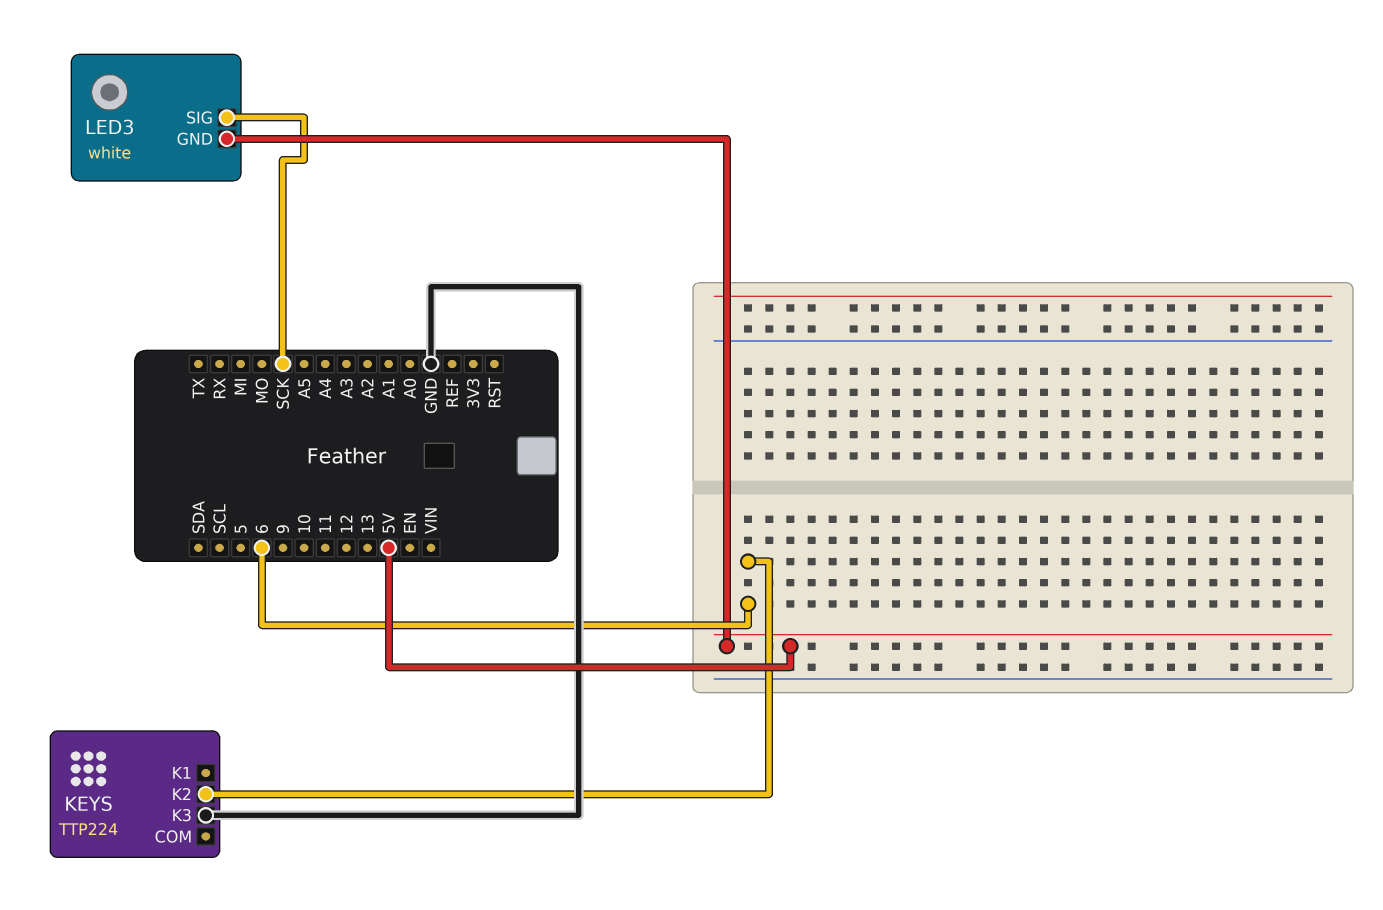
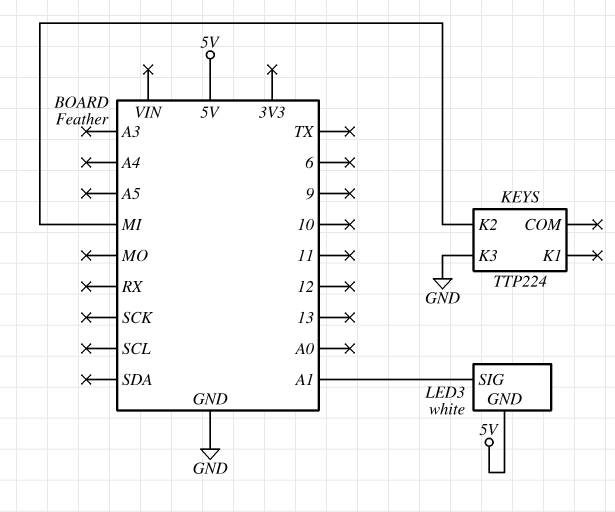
KEYS pin K2: 6 -> MI
LED3 pin SIG: SCK -> A1

